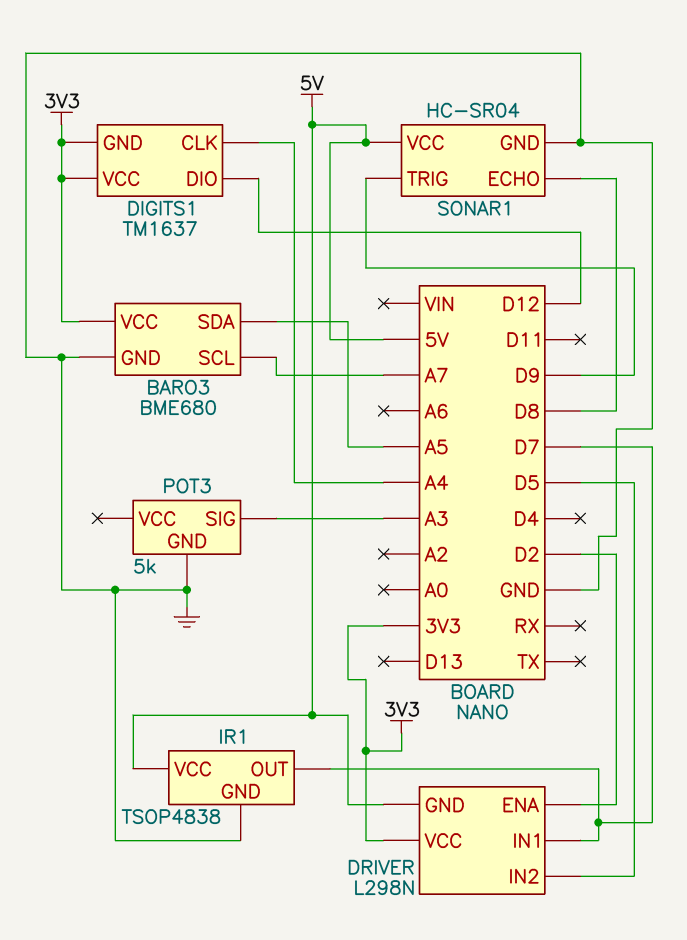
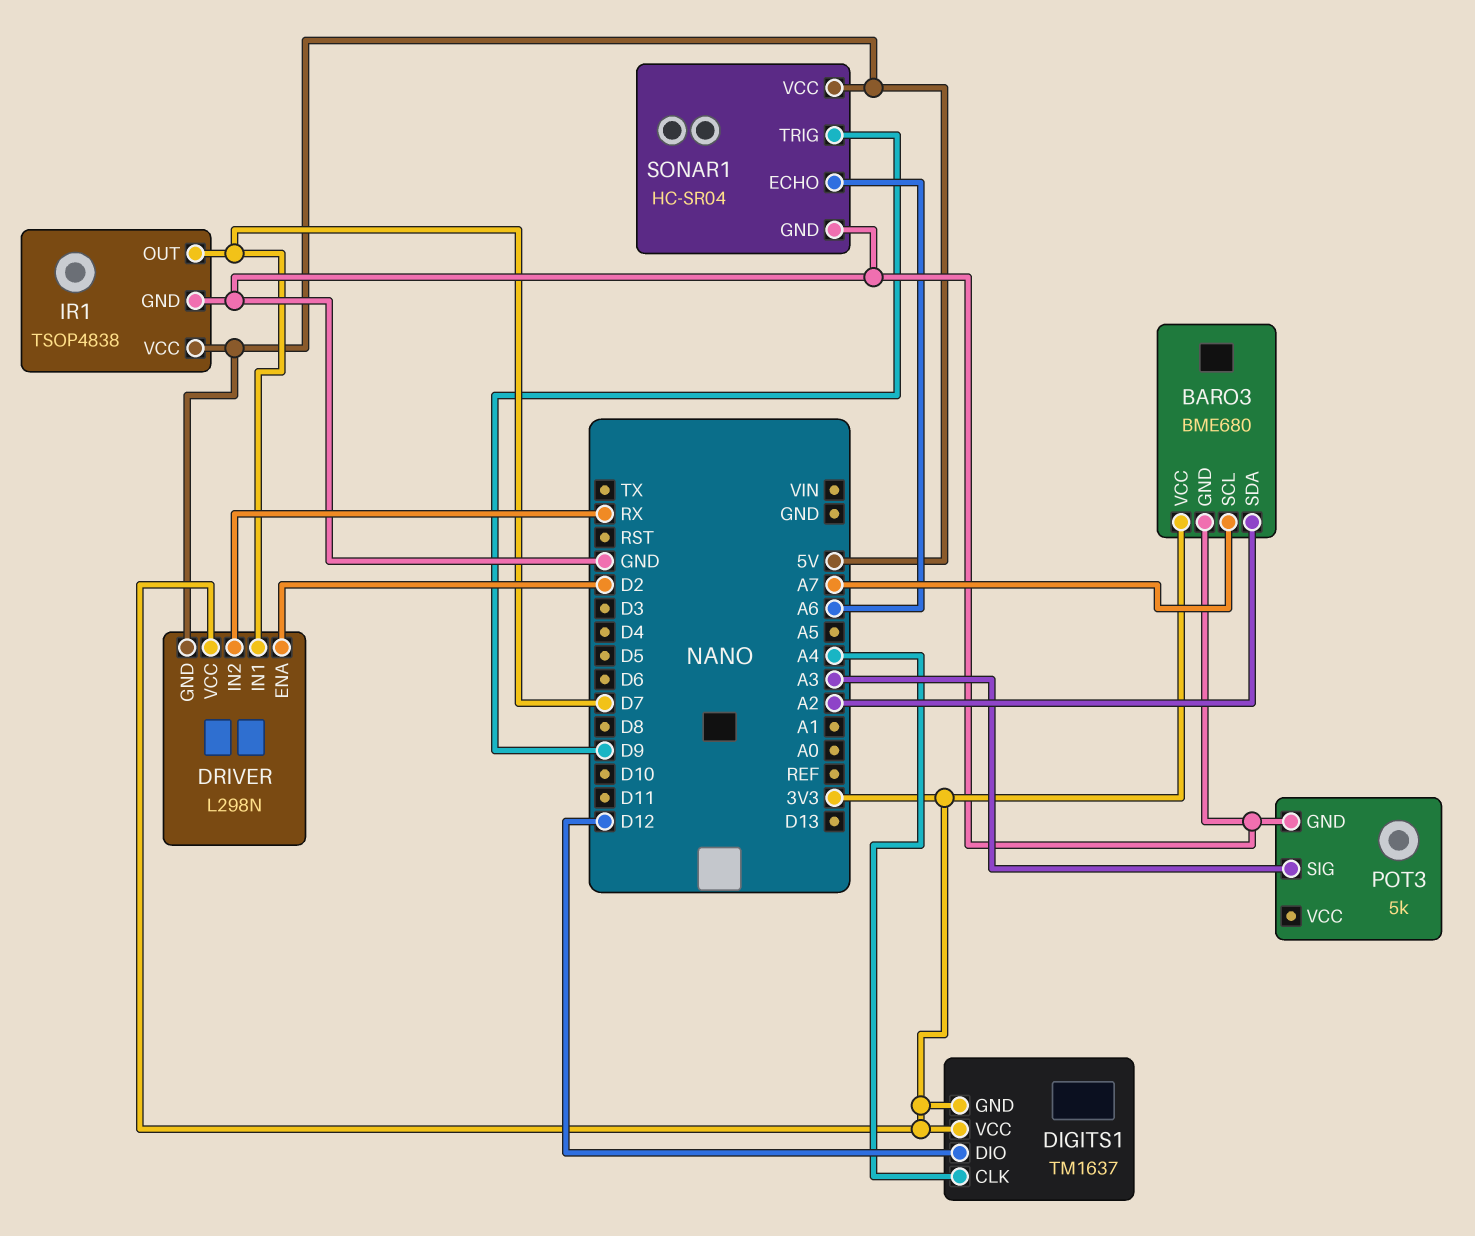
BARO3 pin SDA: A5 -> A2
DRIVER pin IN2: D5 -> RX
SONAR1 pin ECHO: D8 -> A6

